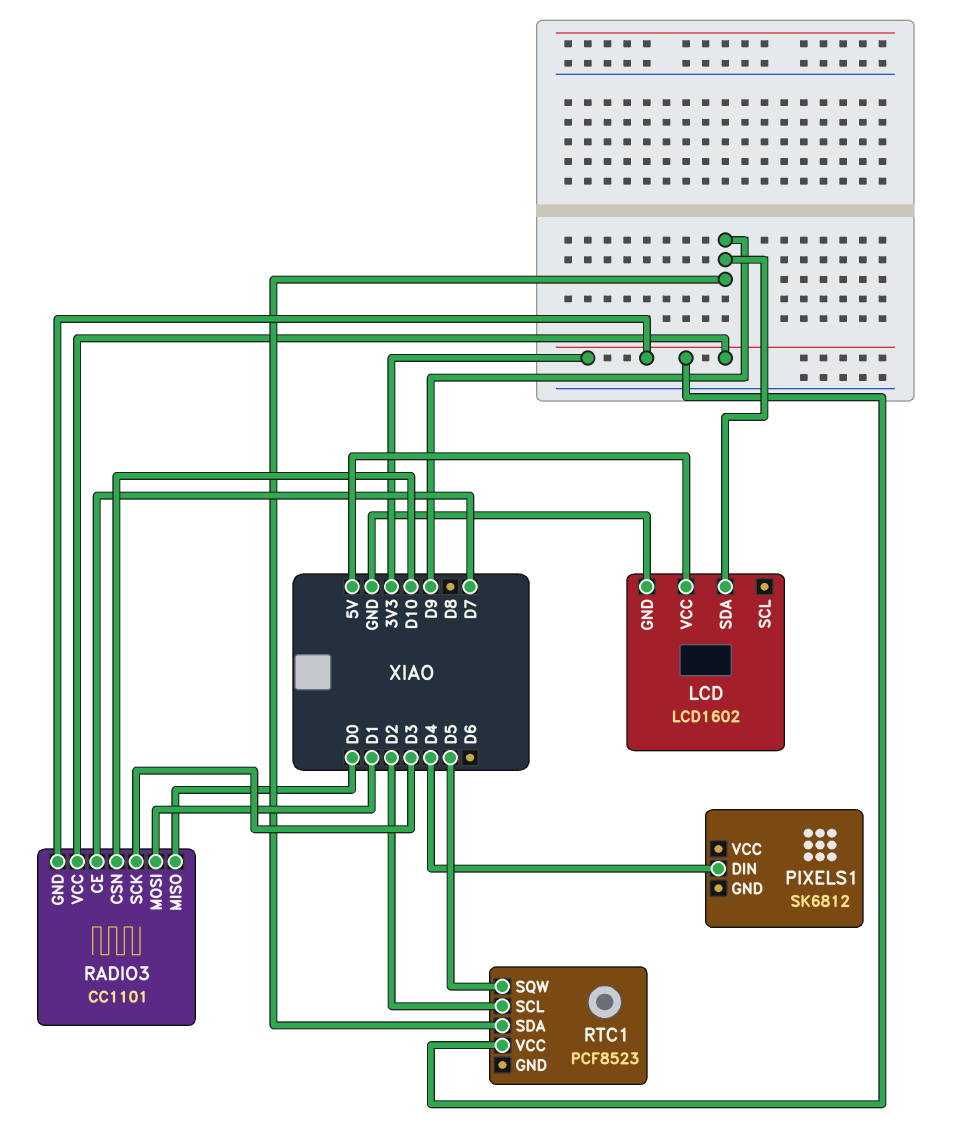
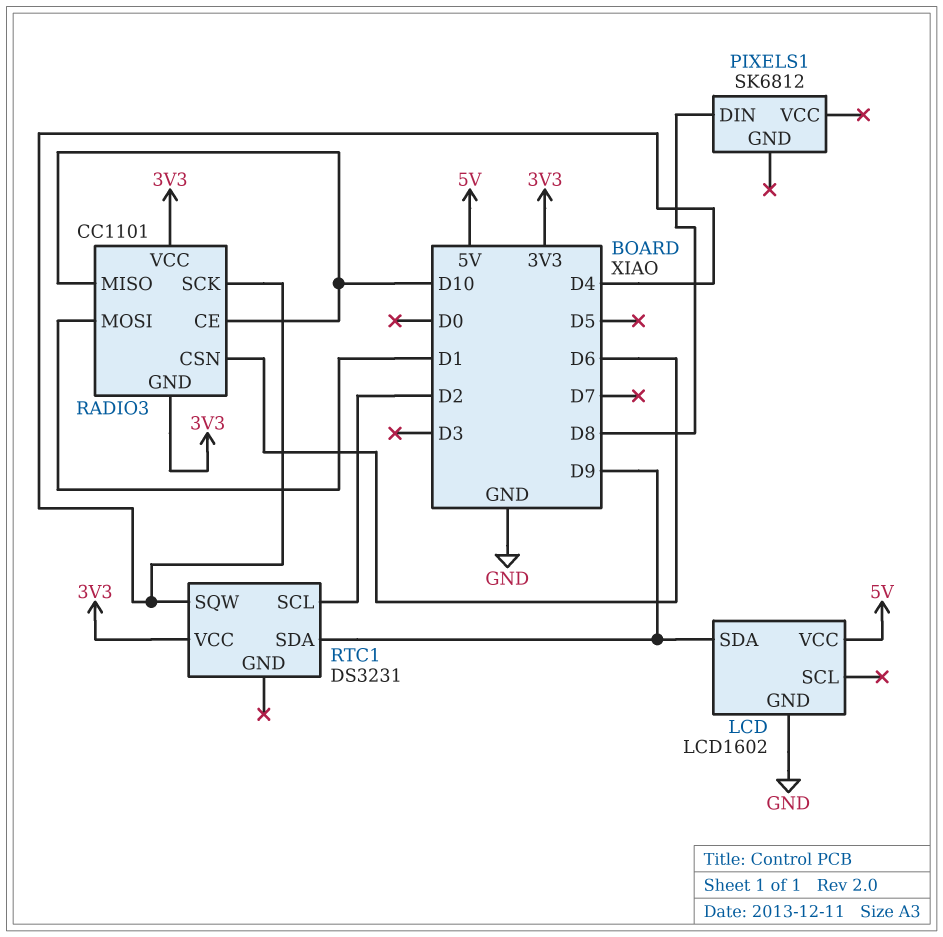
PIXELS1 pin DIN: D4 -> D8
RADIO3 pin CE: D7 -> D10
RADIO3 pin CSN: D10 -> D6
RADIO3 pin MISO: D0 -> D10
RADIO3 pin SCK: D3 -> D4
RTC1: PCF8523 -> DS3231
RTC1 pin SQW: D5 -> D4

